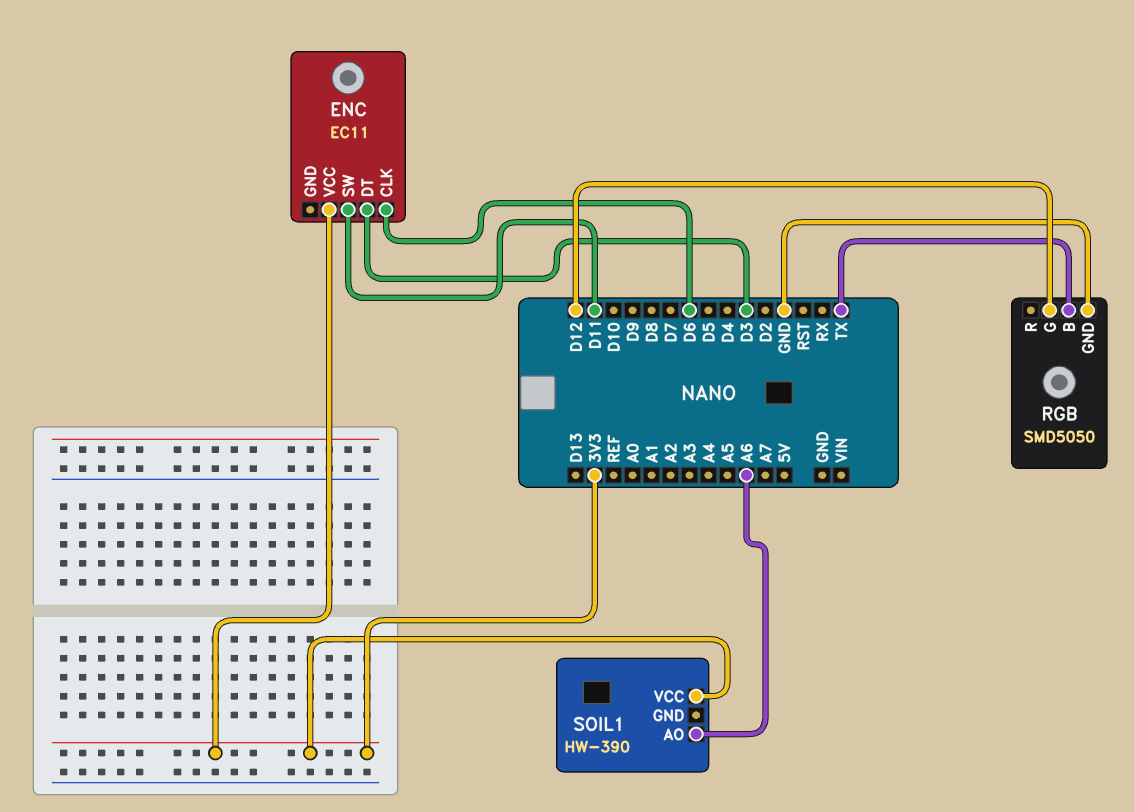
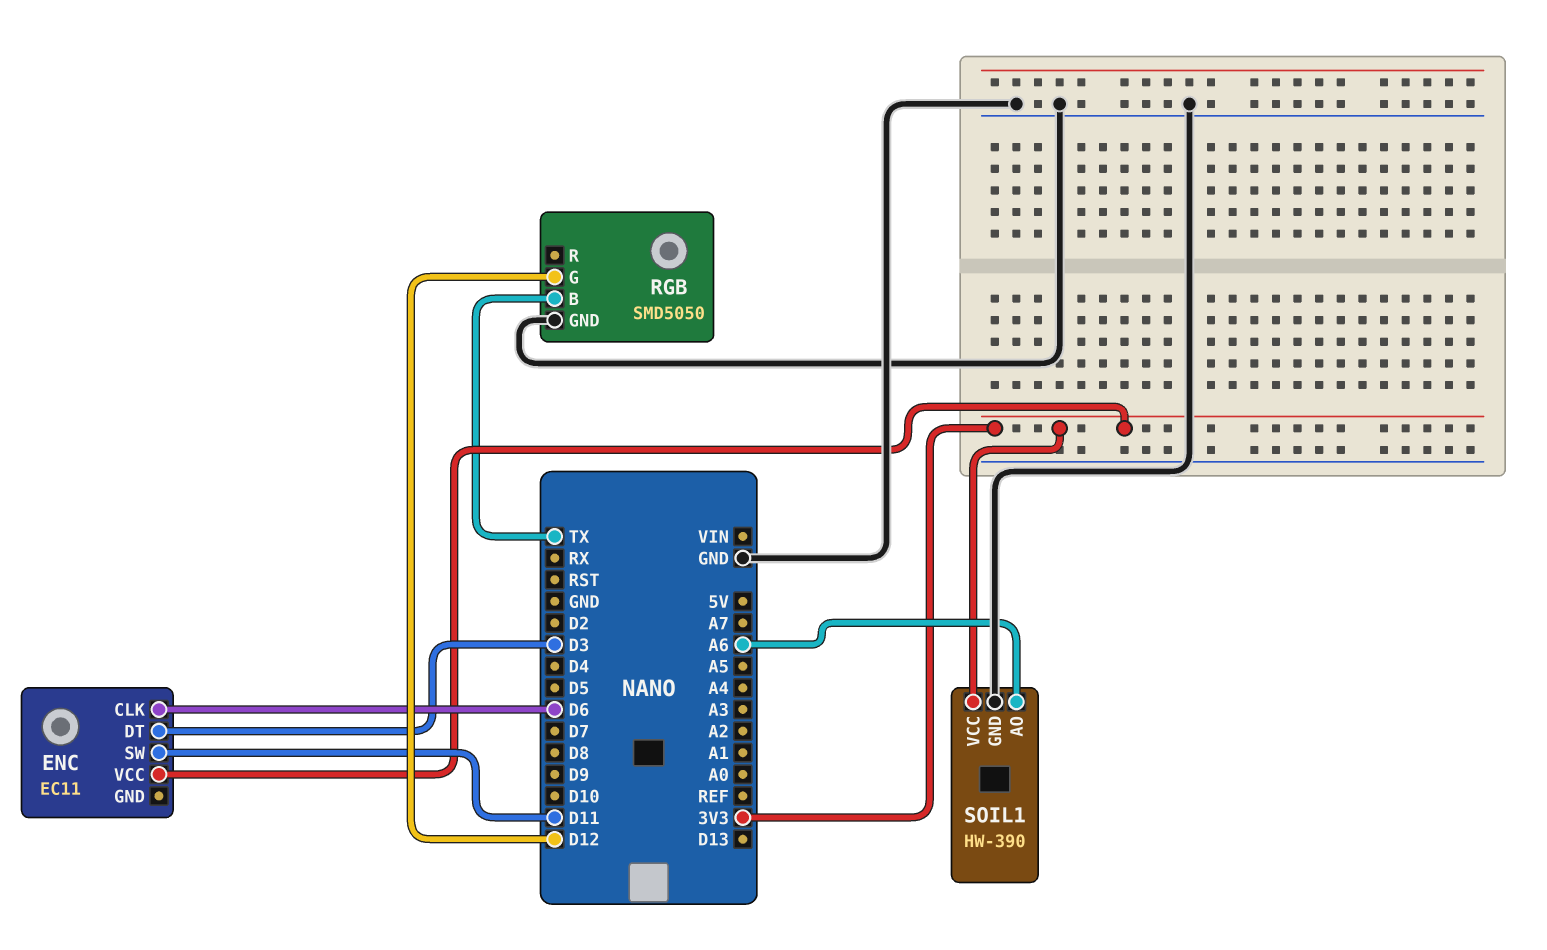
SOIL1 pin GND: none -> GND

